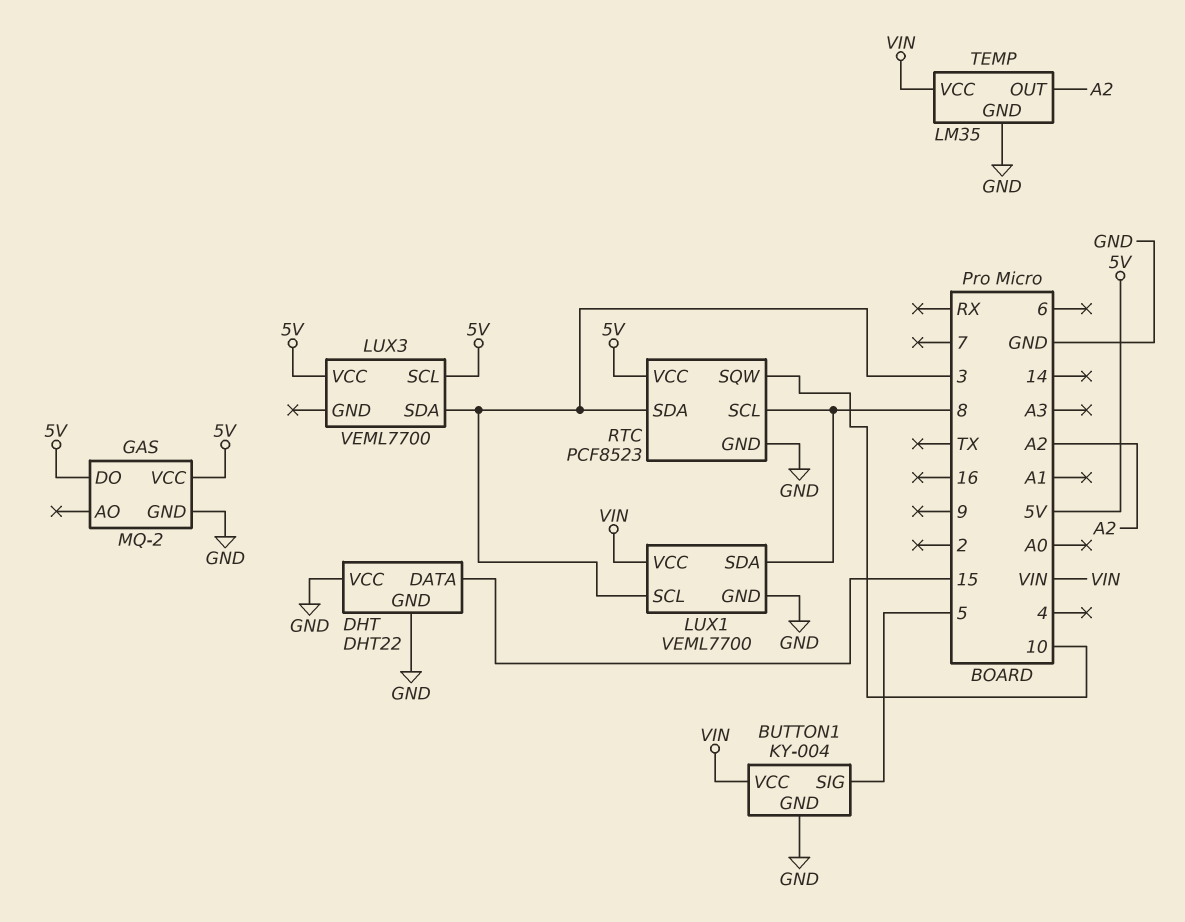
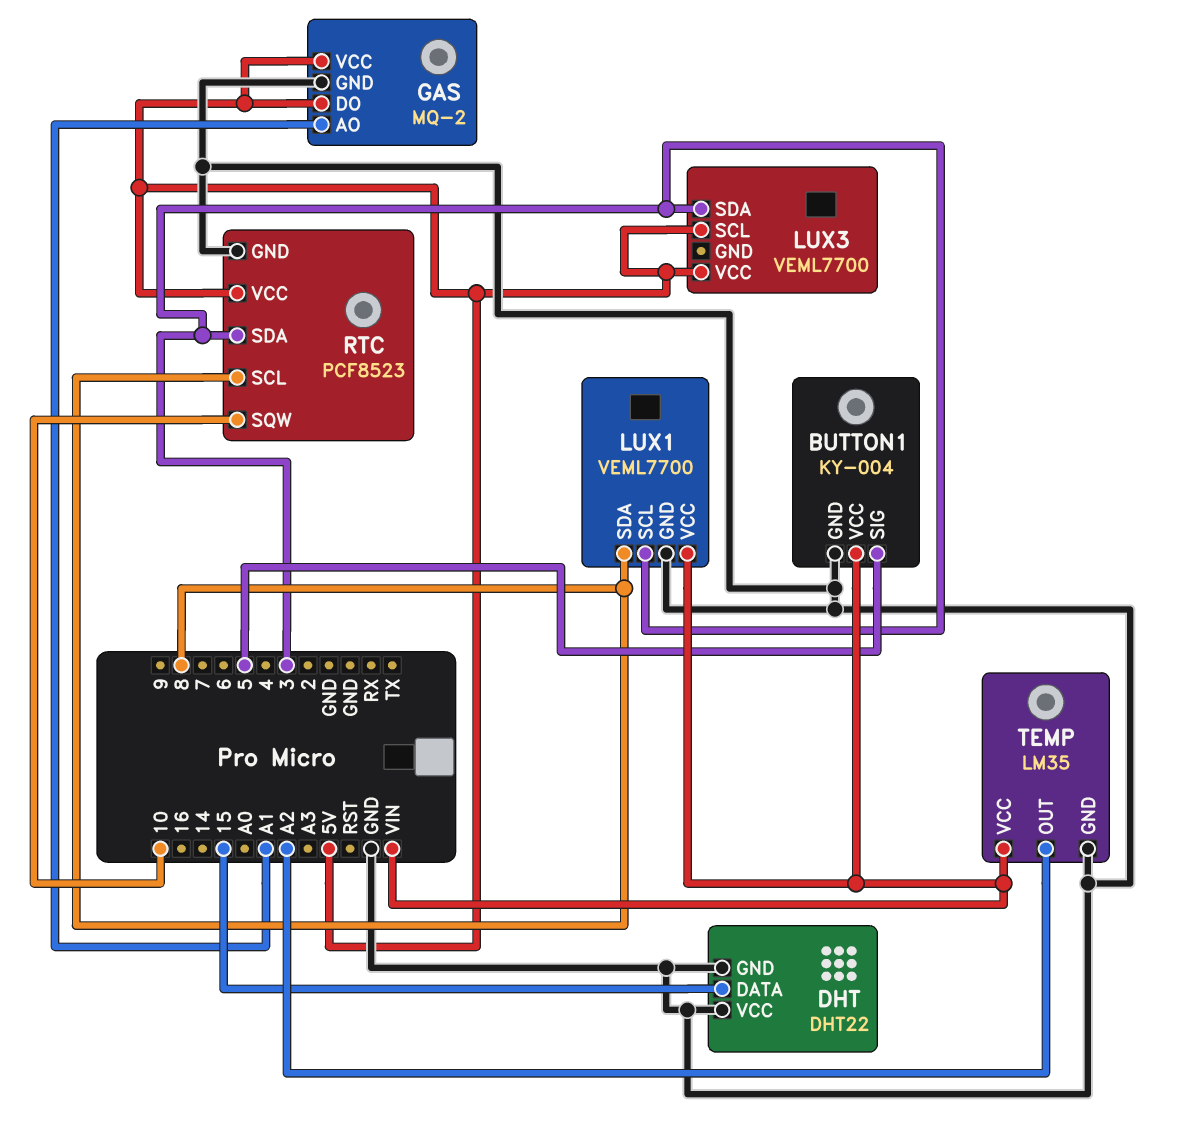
GAS pin AO: none -> A1

